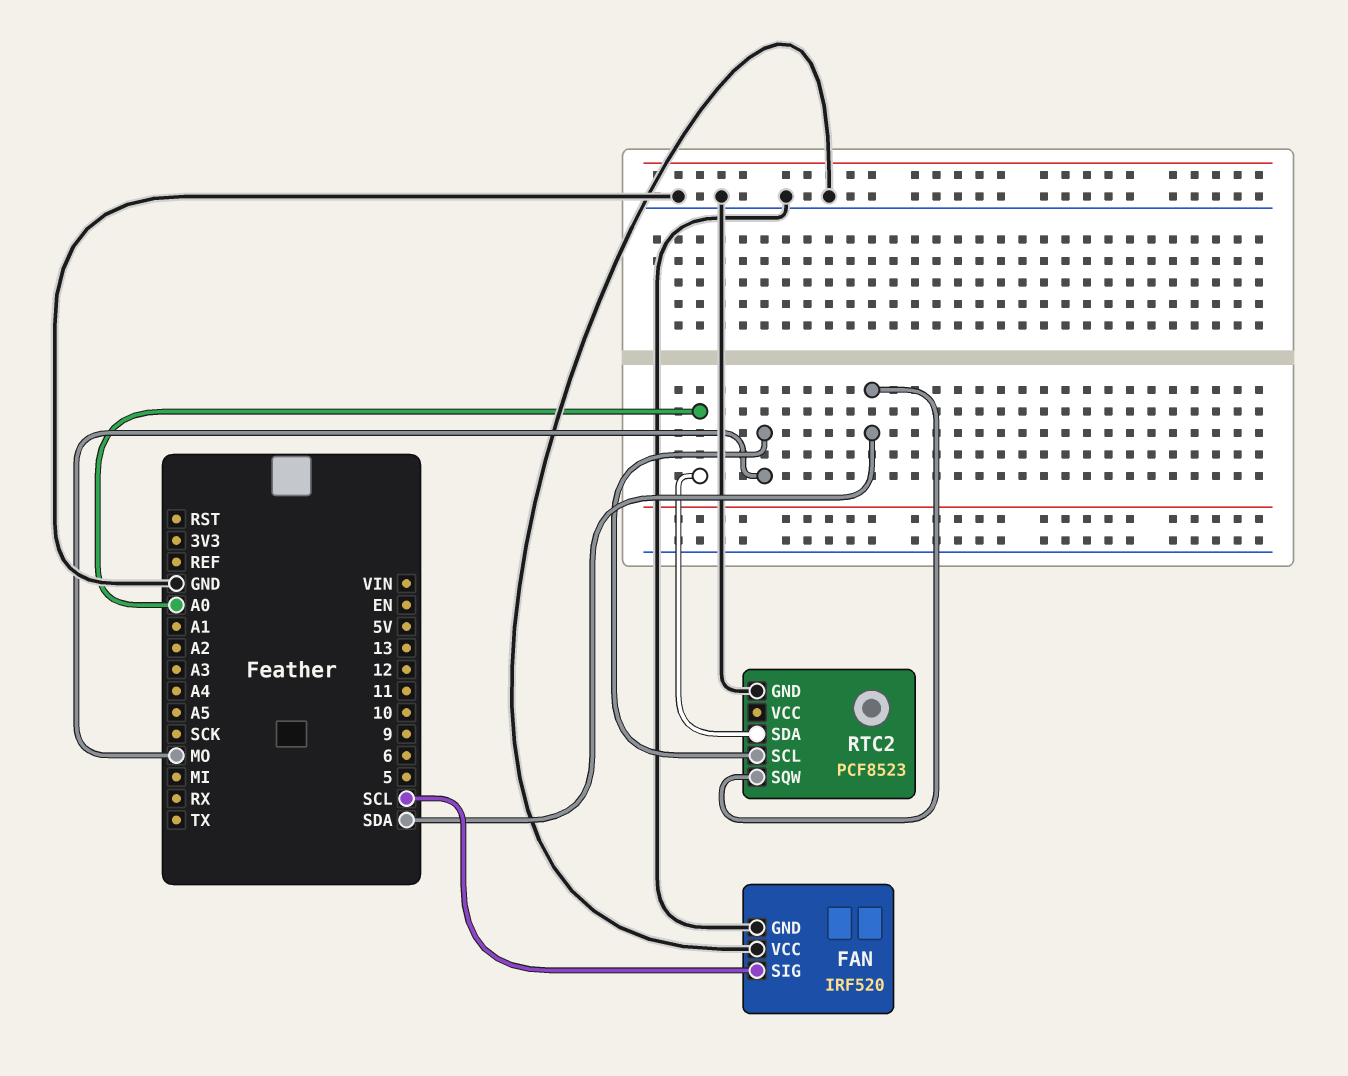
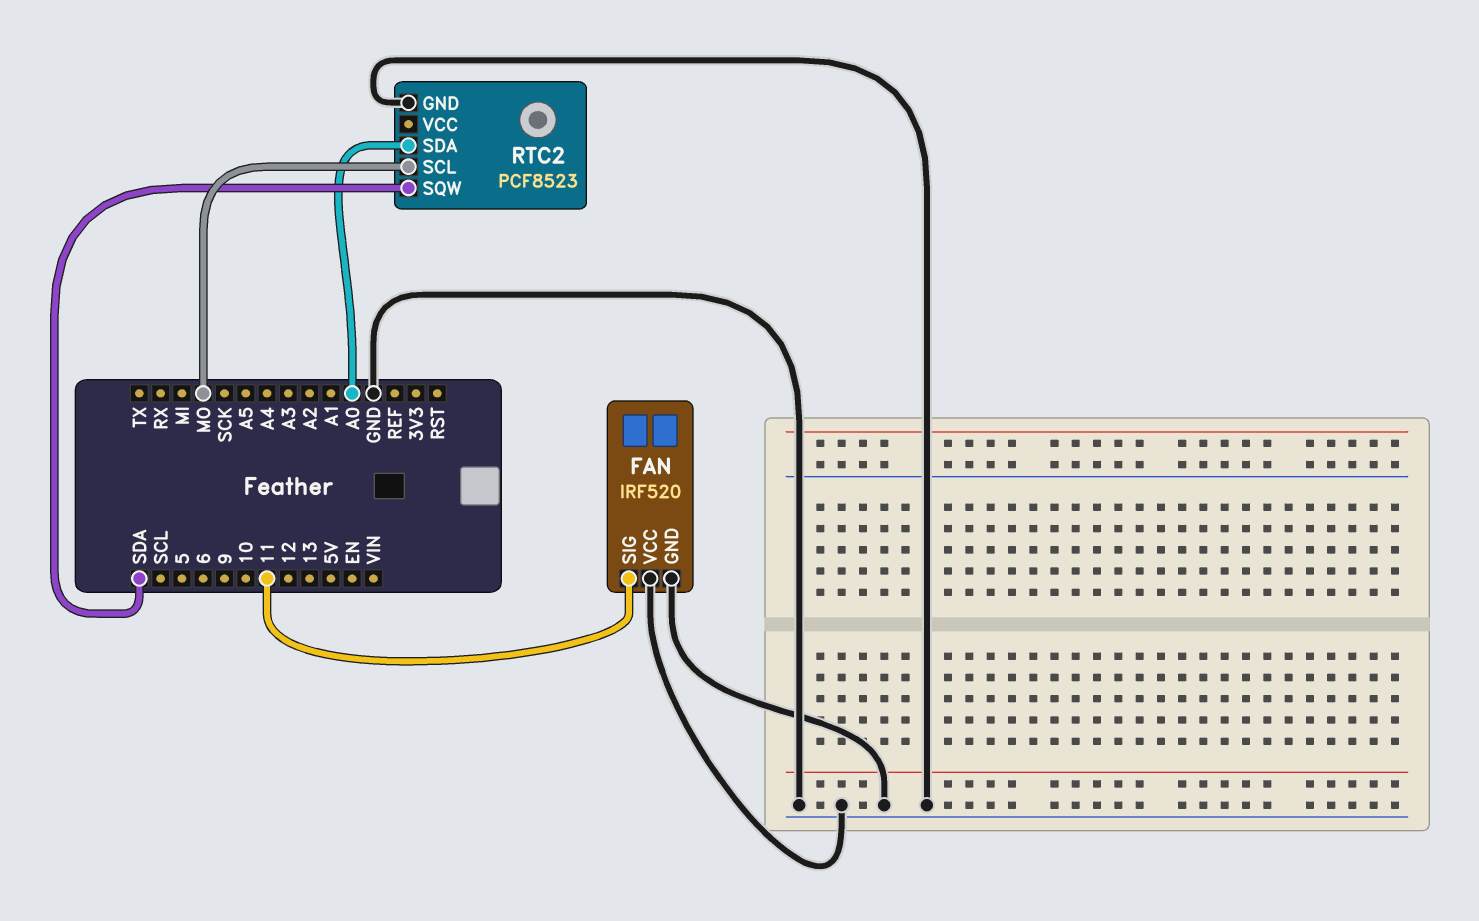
FAN pin SIG: SCL -> 11

